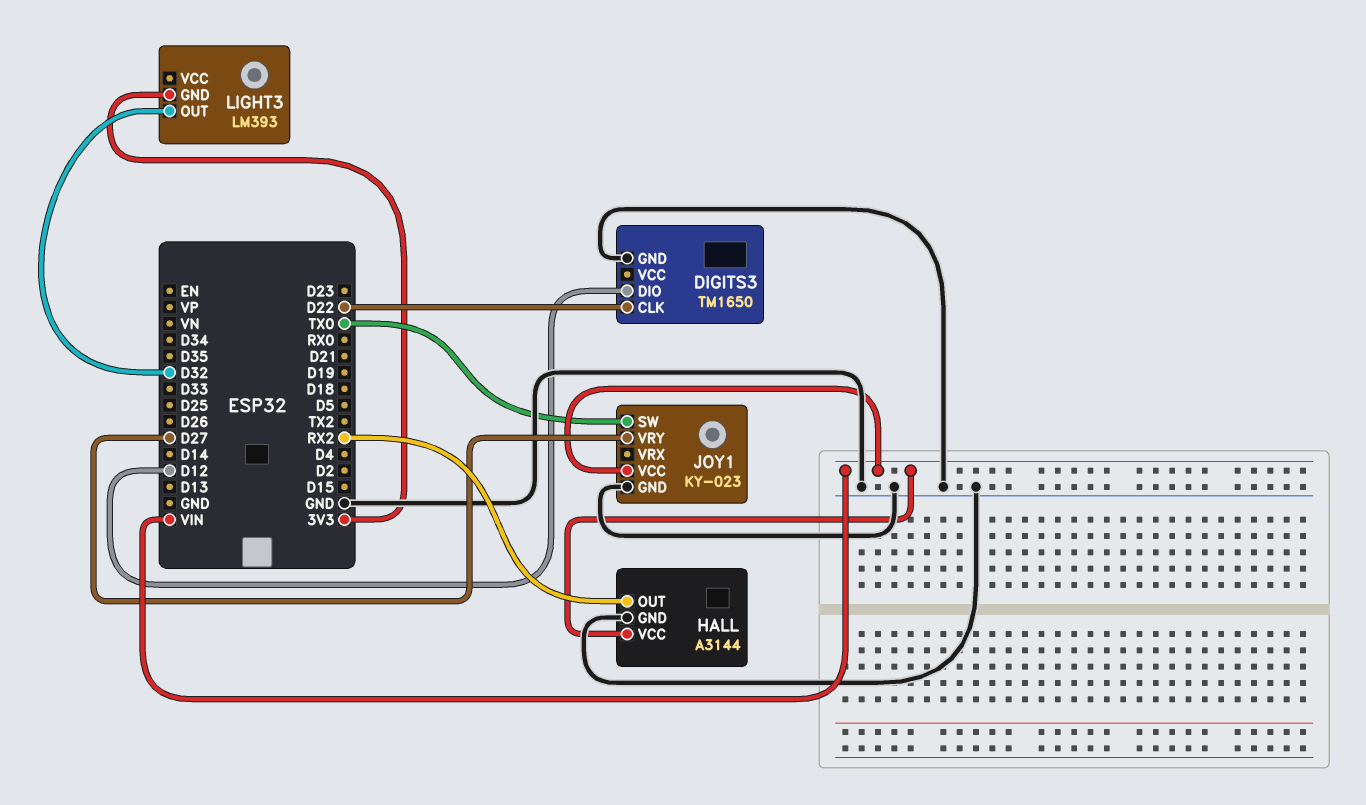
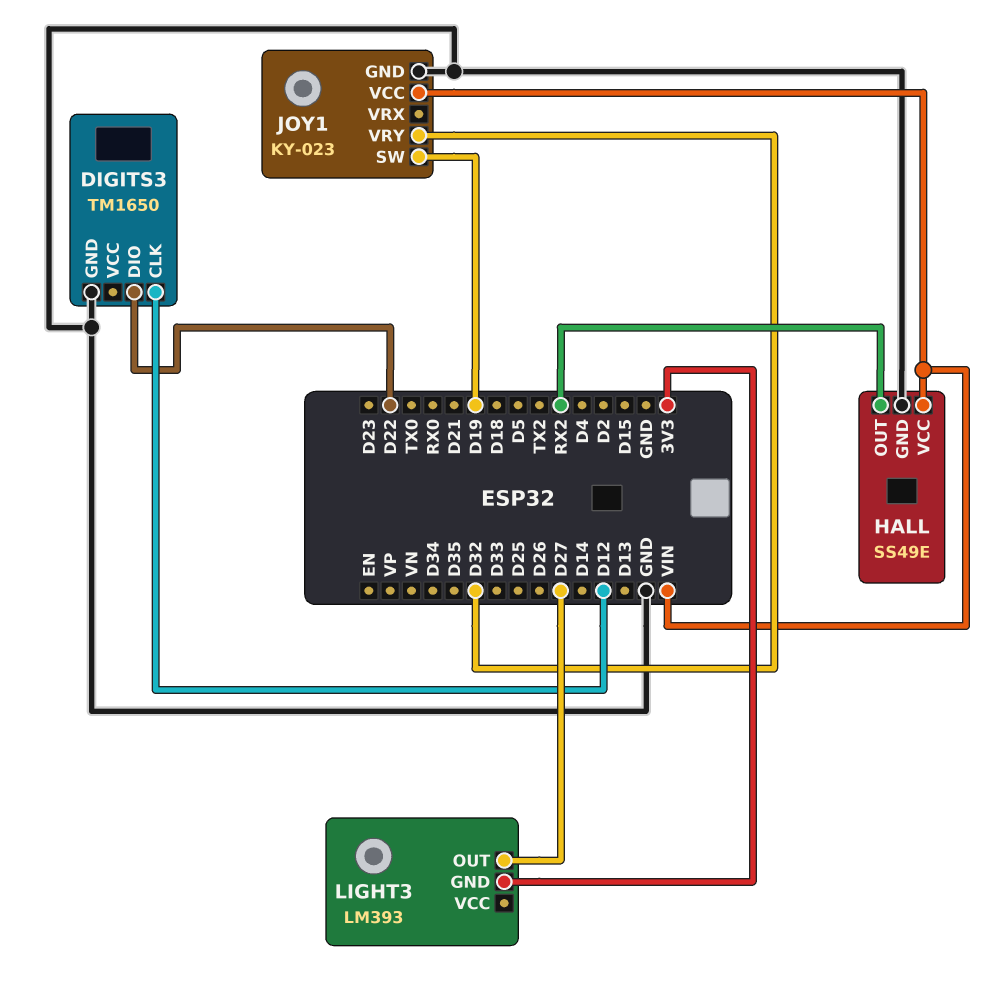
DIGITS3 pin CLK: D22 -> D12
DIGITS3 pin DIO: D12 -> D22
HALL: A3144 -> SS49E
JOY1 pin SW: TX0 -> D19
JOY1 pin VRY: D27 -> D32
LIGHT3 pin OUT: D32 -> D27

